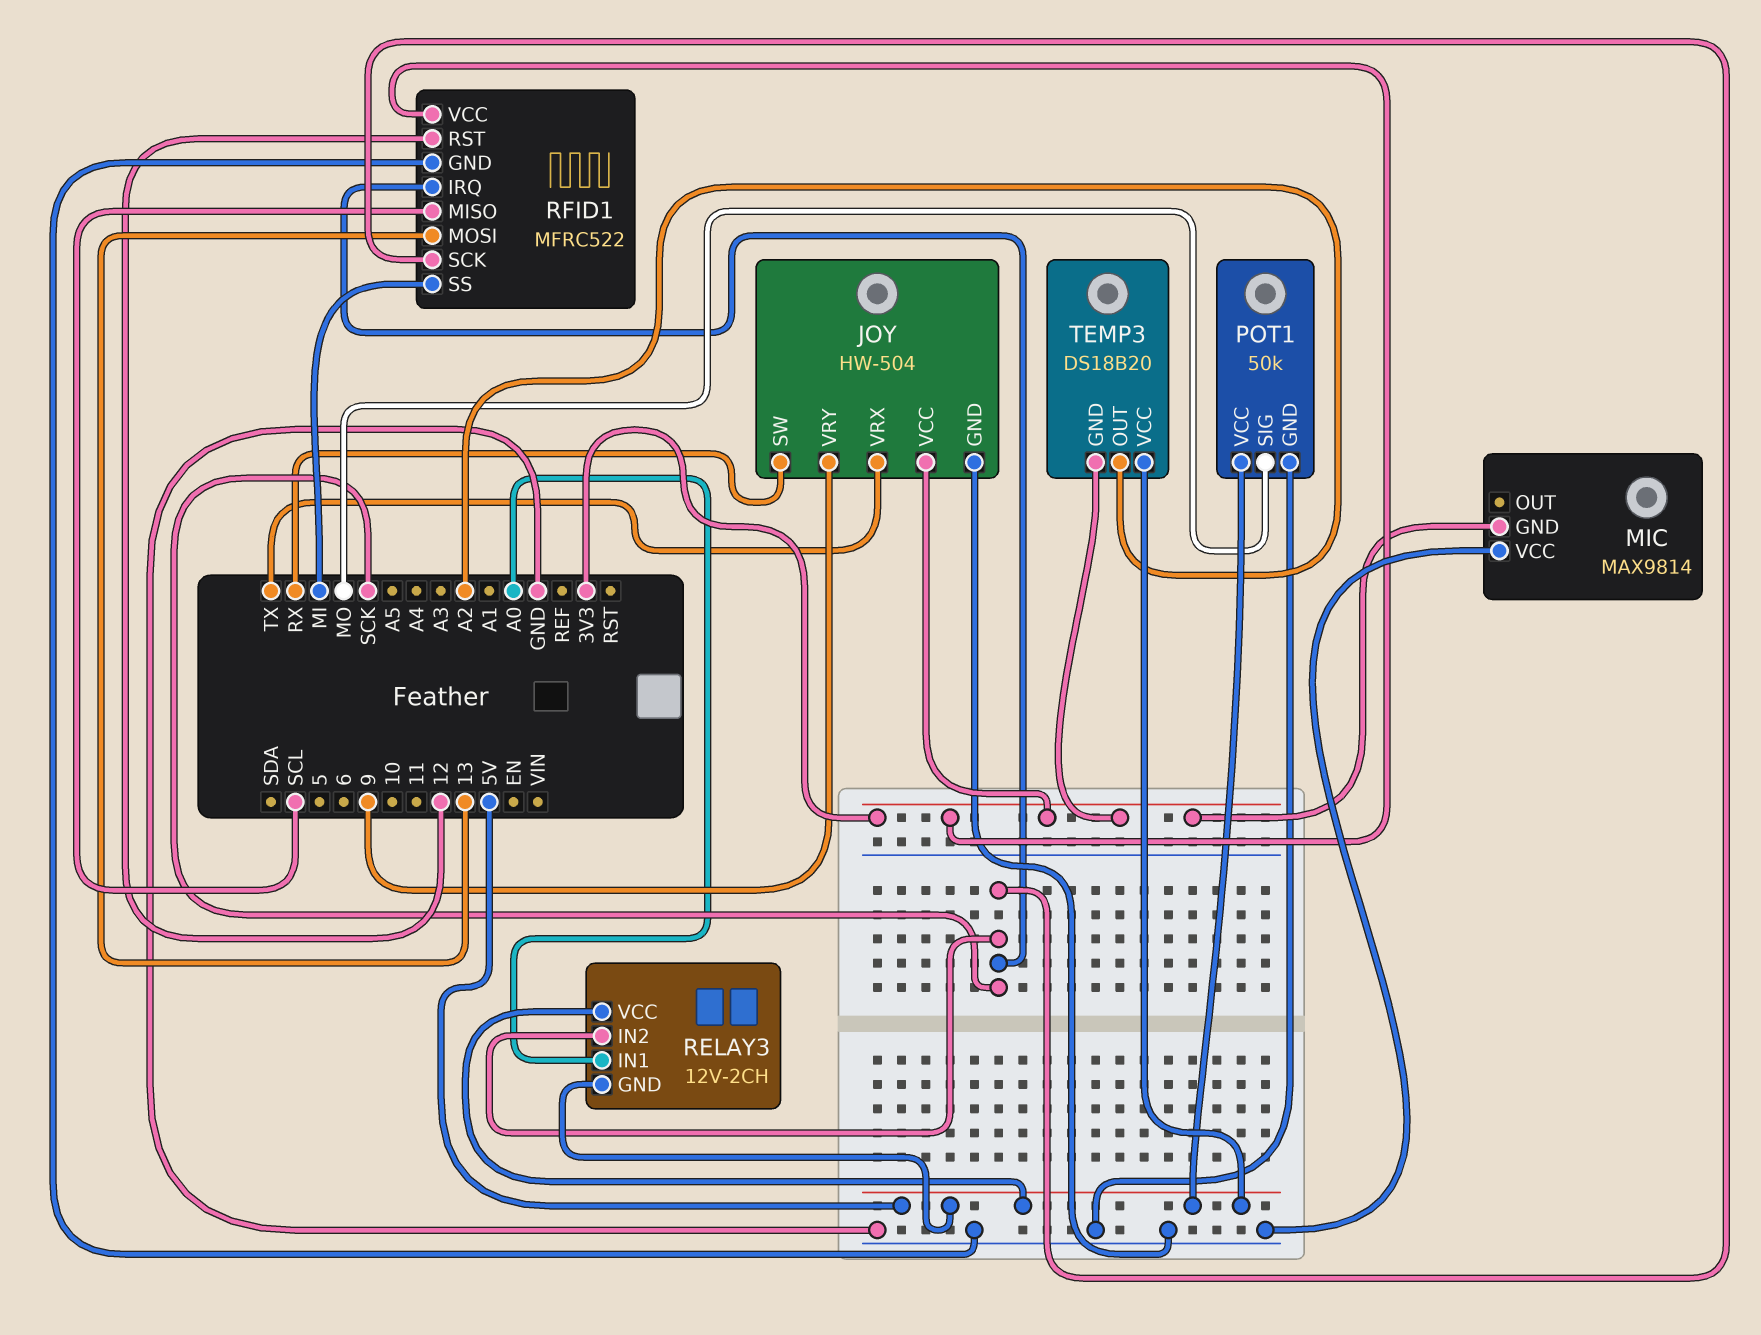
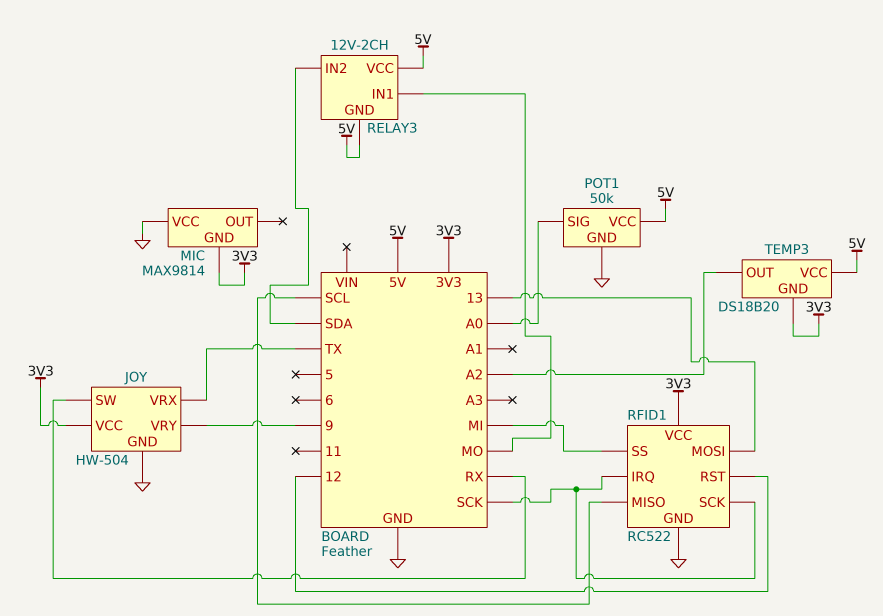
POT1 pin SIG: MO -> A0
RELAY3 pin IN1: A0 -> MO
RELAY3 pin IN2: SCK -> SDA
RFID1: MFRC522 -> RC522

